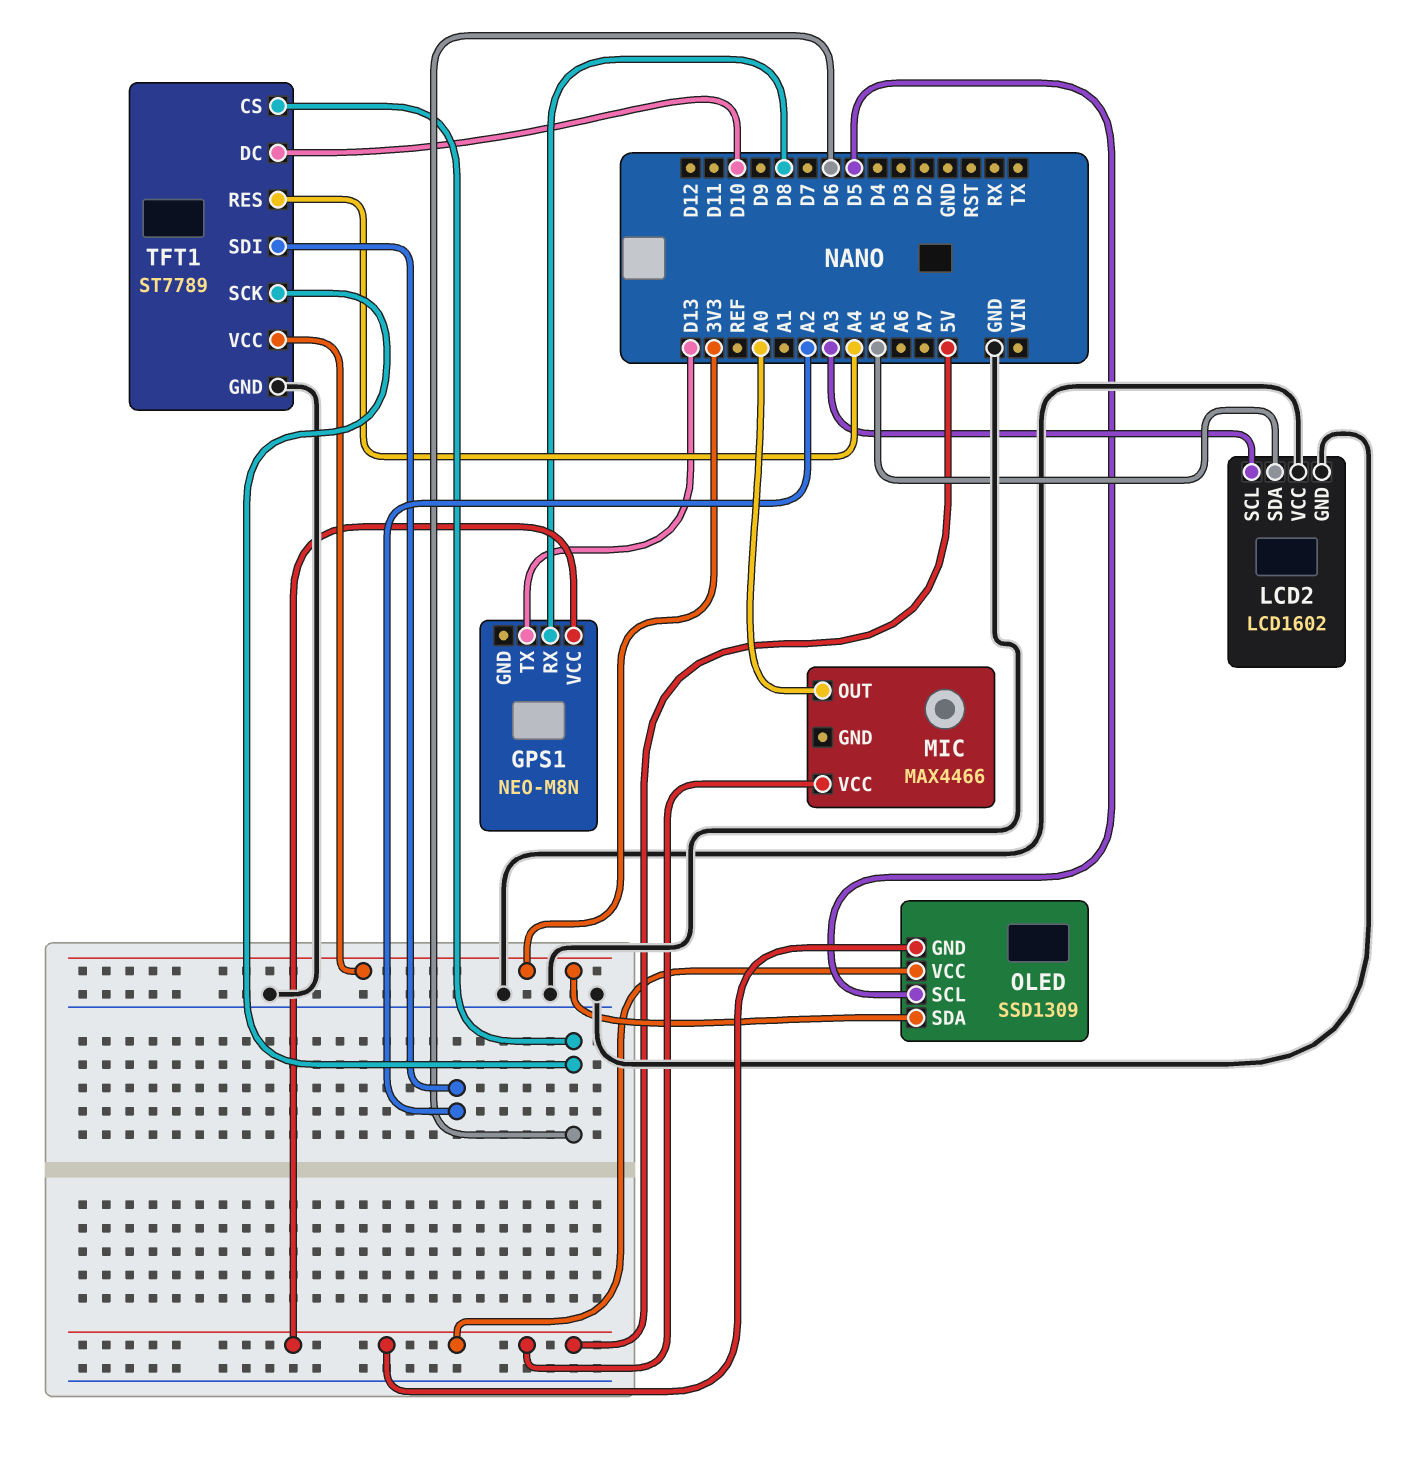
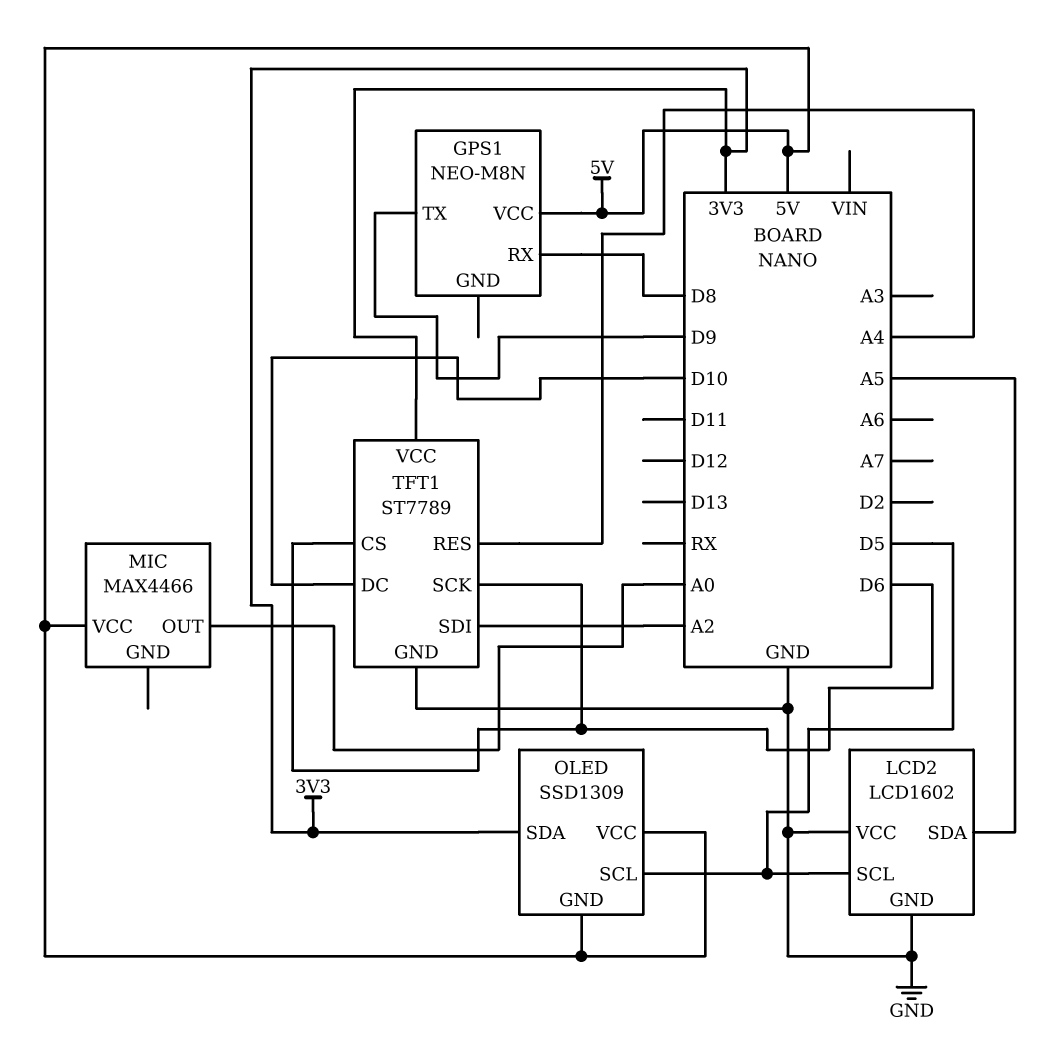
GPS1 pin TX: D13 -> D9
LCD2 pin SCL: A3 -> D5

